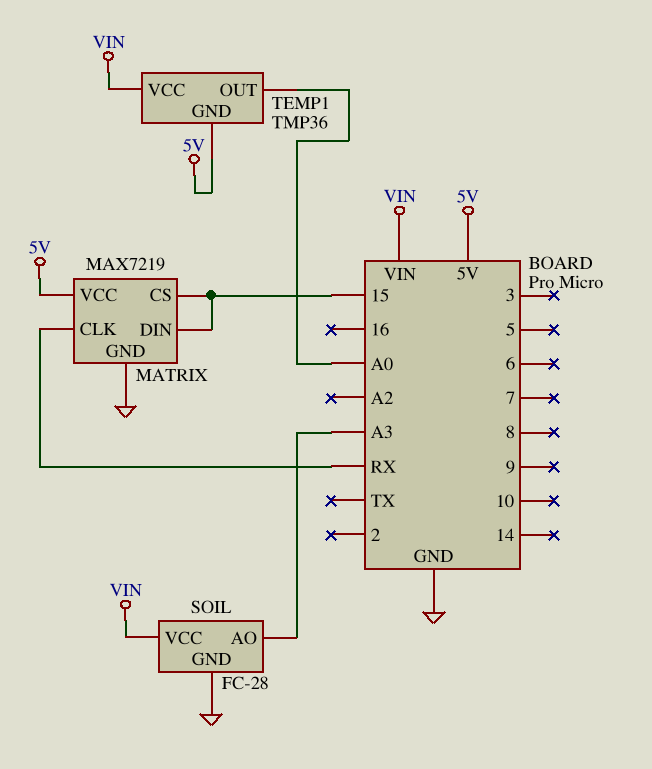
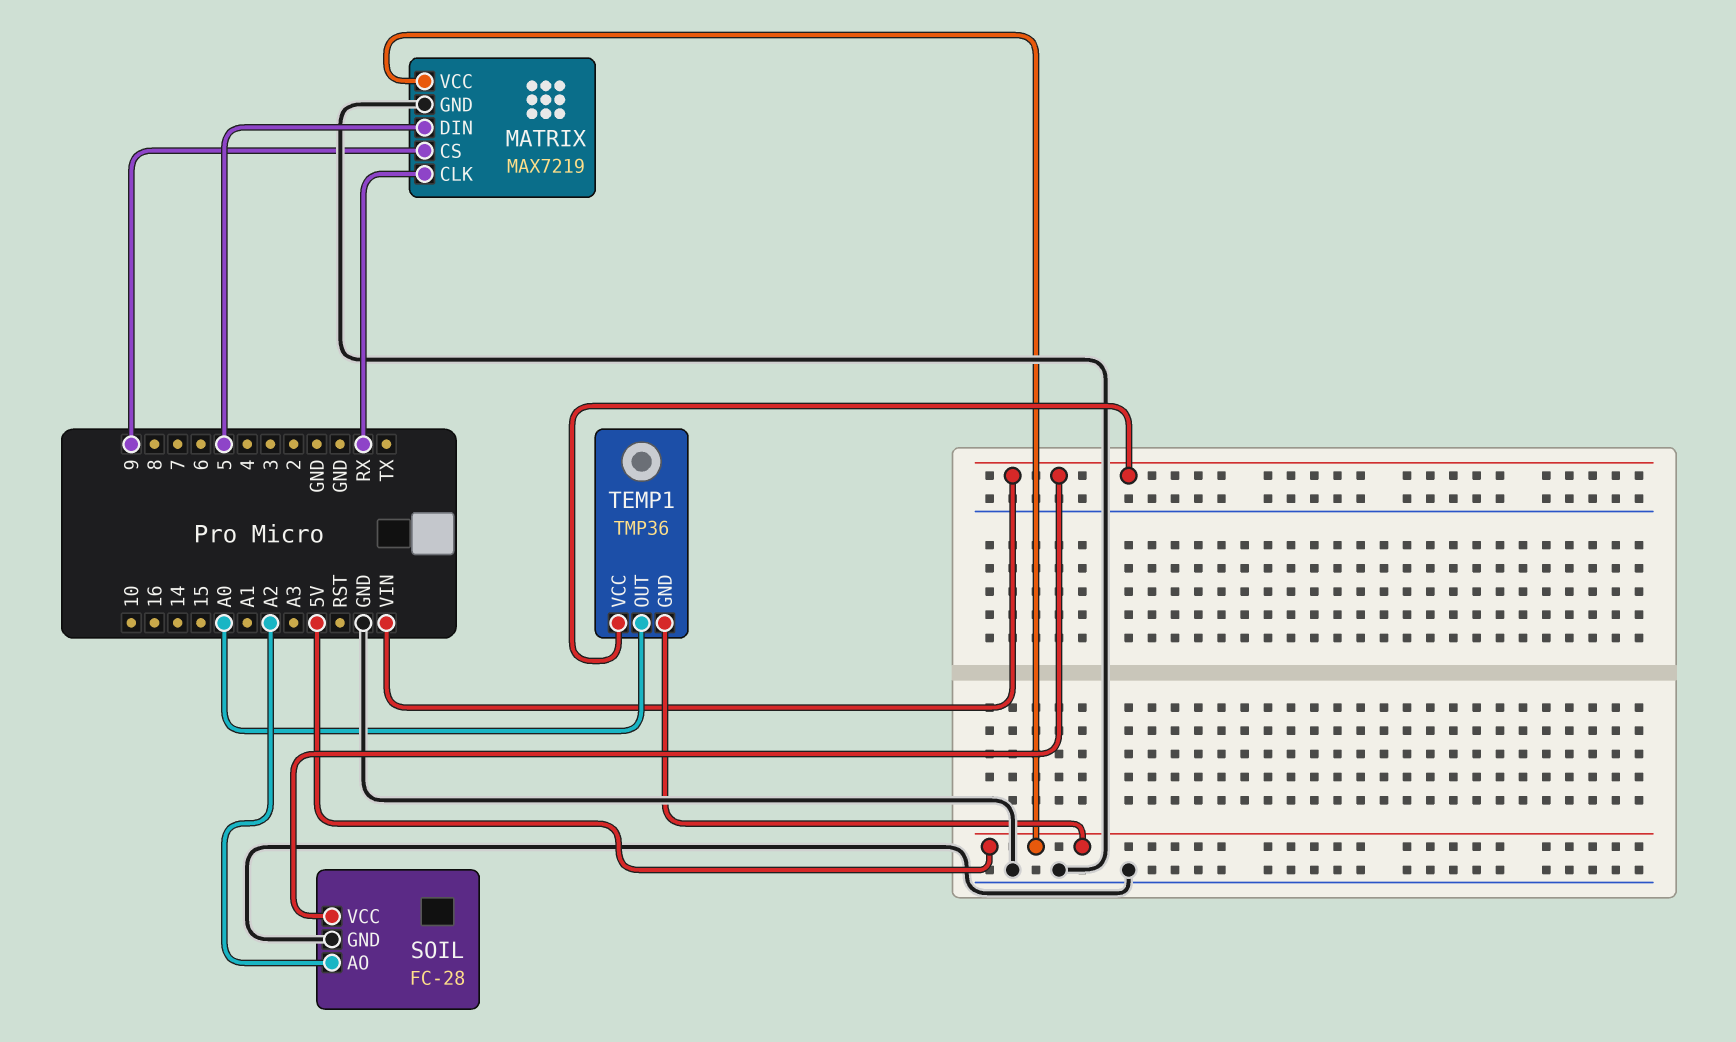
MATRIX pin CS: 15 -> 9
MATRIX pin DIN: 15 -> 5
SOIL pin AO: A3 -> A2

